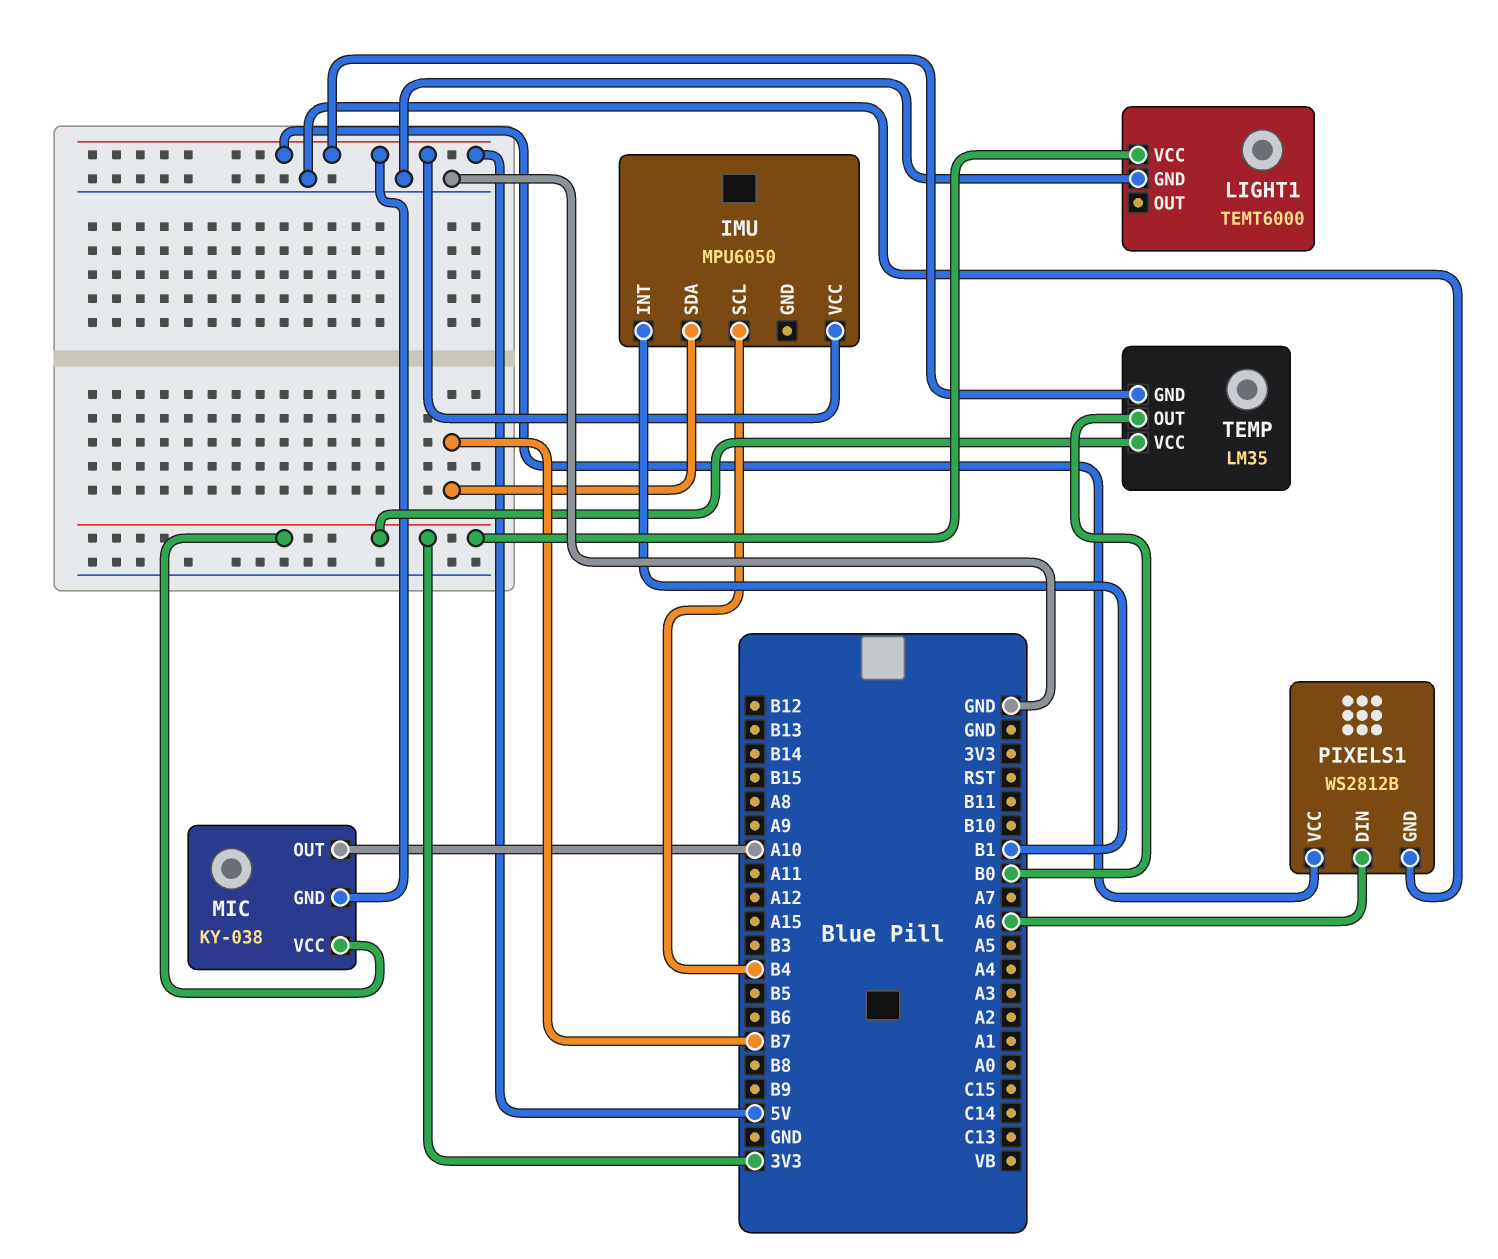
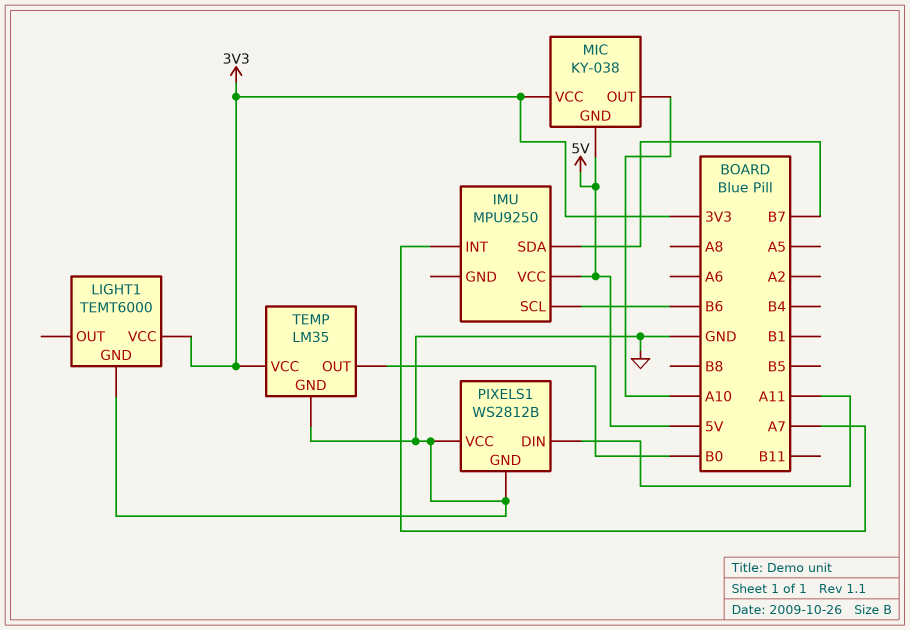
IMU: MPU6050 -> MPU9250
IMU pin INT: B1 -> A7
IMU pin SCL: B4 -> B6
PIXELS1 pin DIN: A6 -> A11
PIXELS1 pin VCC: 5V -> GND
TEMP pin GND: 5V -> GND

